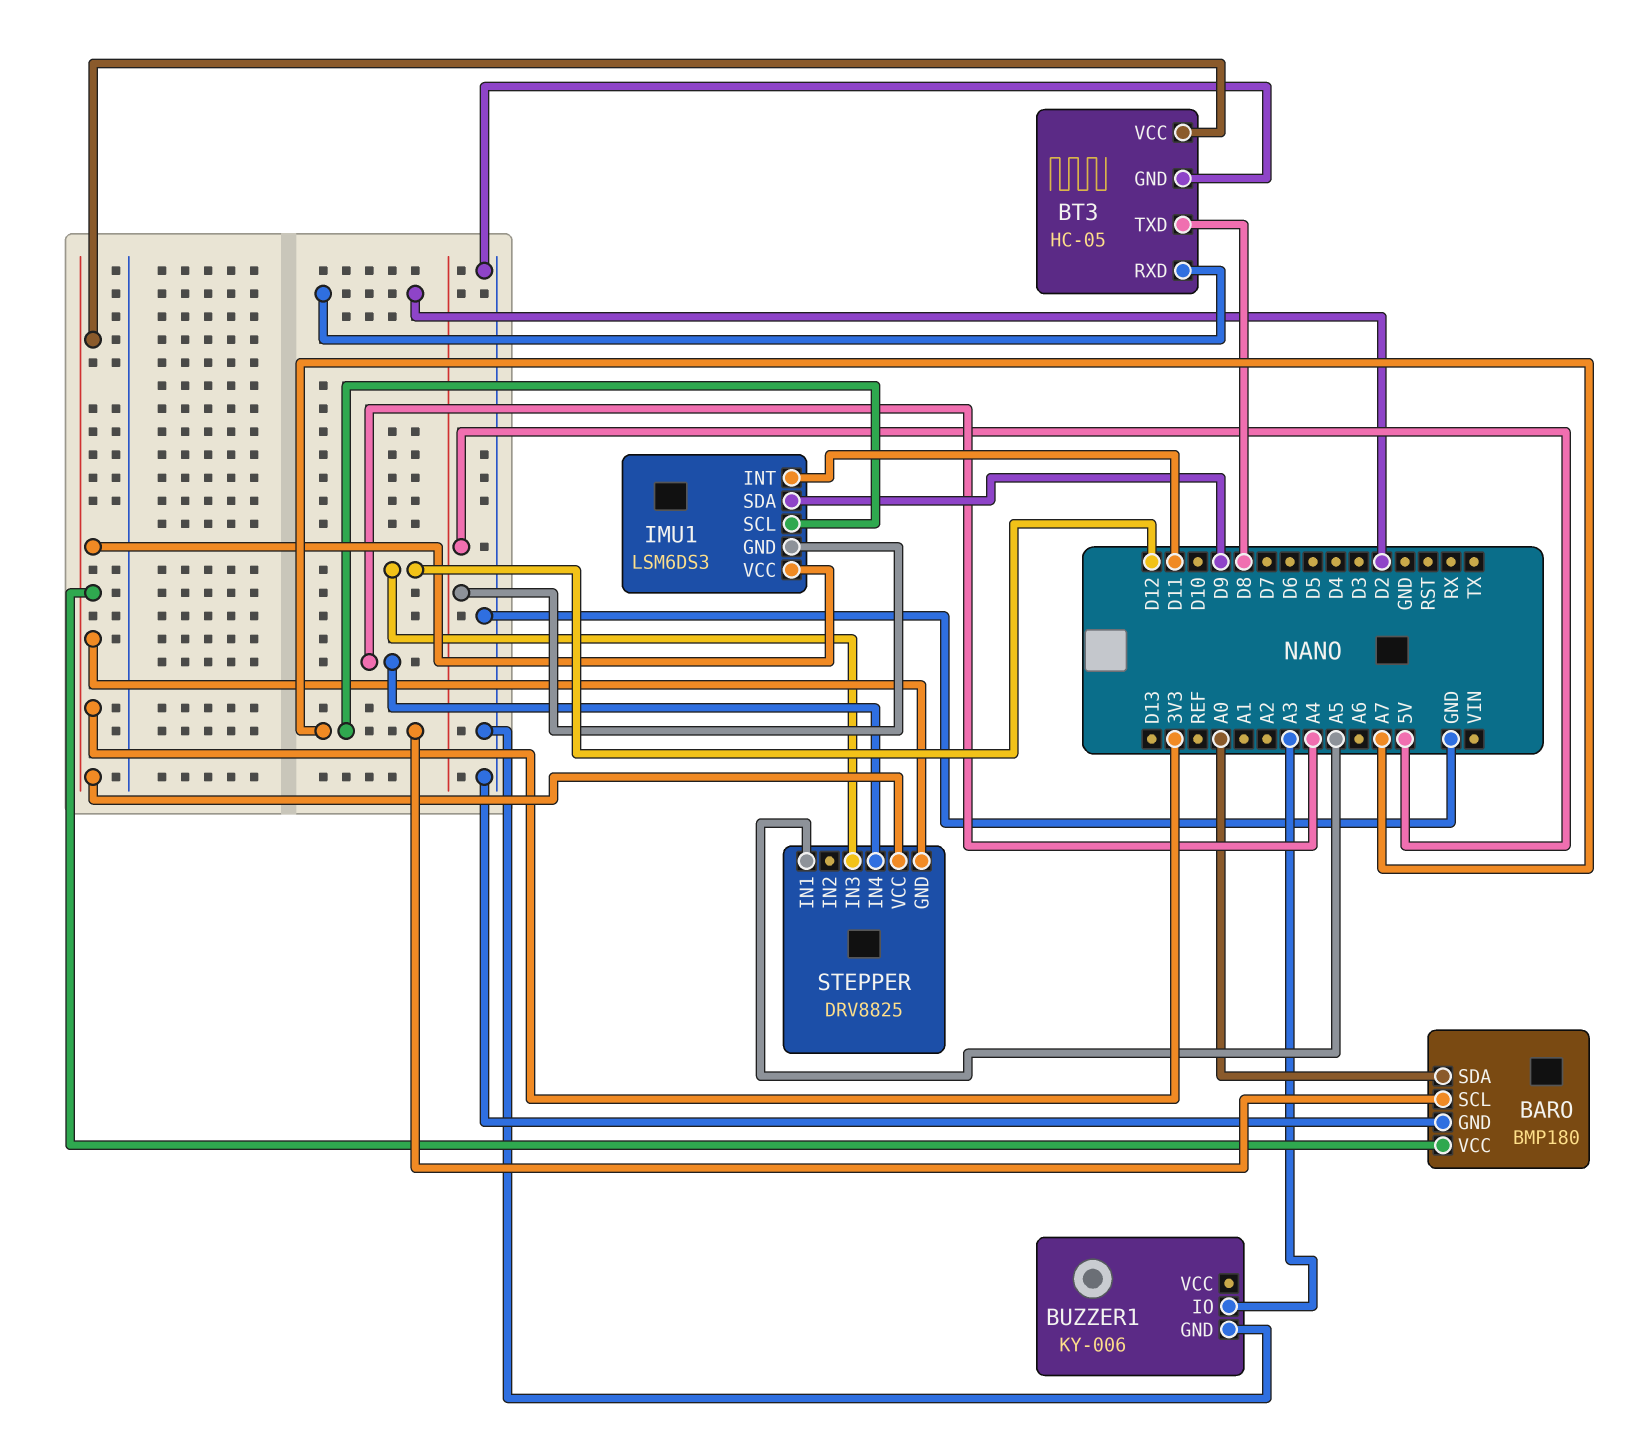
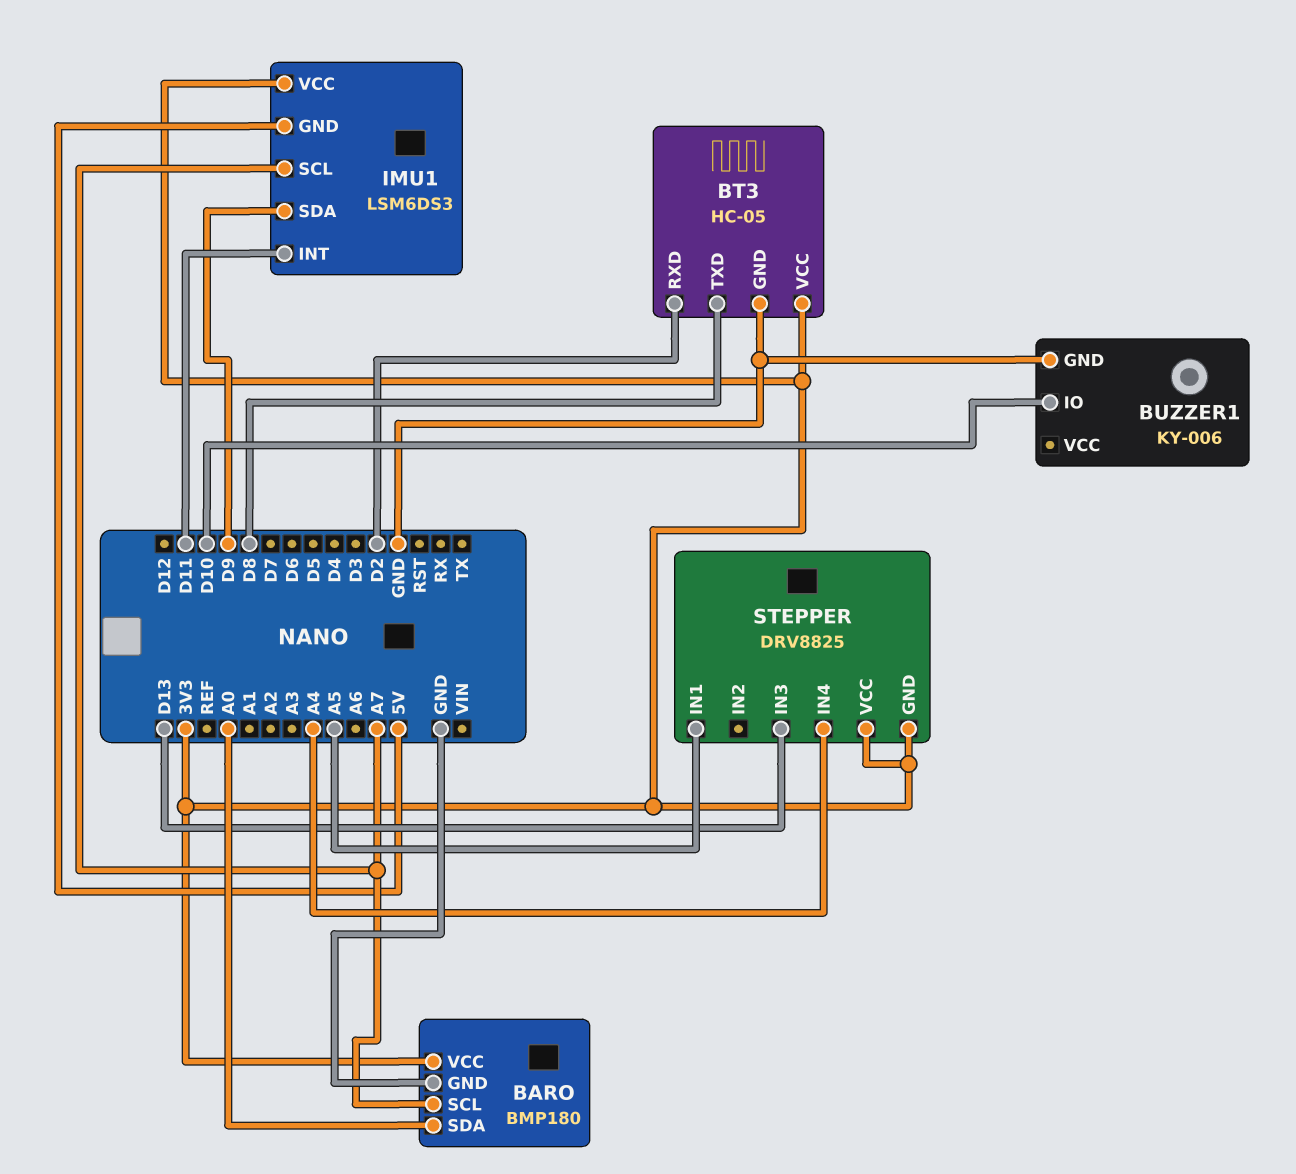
BUZZER1 pin IO: A3 -> D10
STEPPER pin IN3: D12 -> D13

